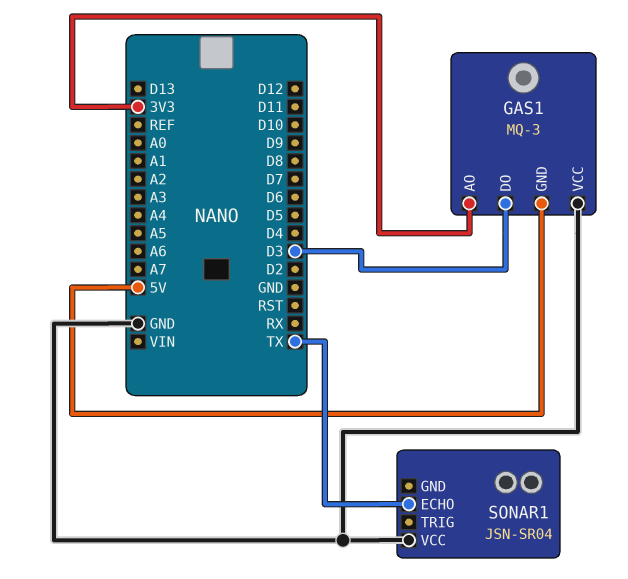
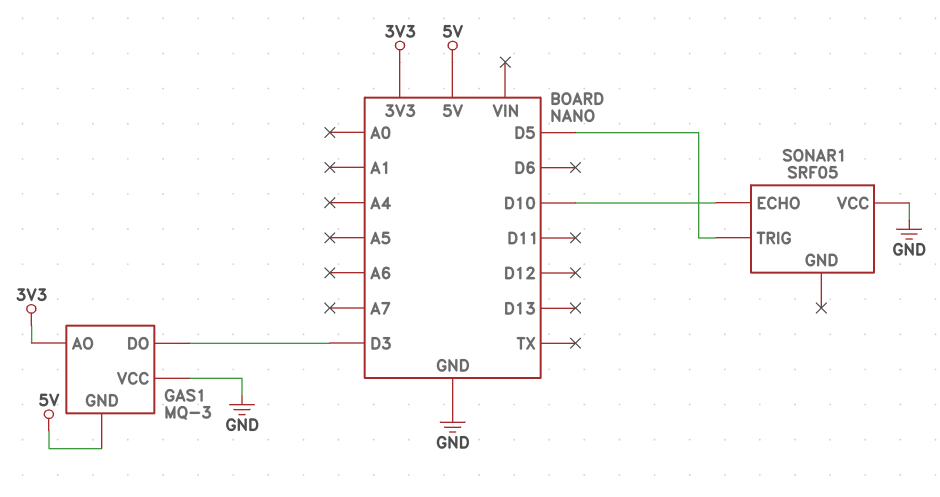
SONAR1: JSN-SR04 -> SRF05
SONAR1 pin ECHO: TX -> D10
SONAR1 pin TRIG: none -> D5

